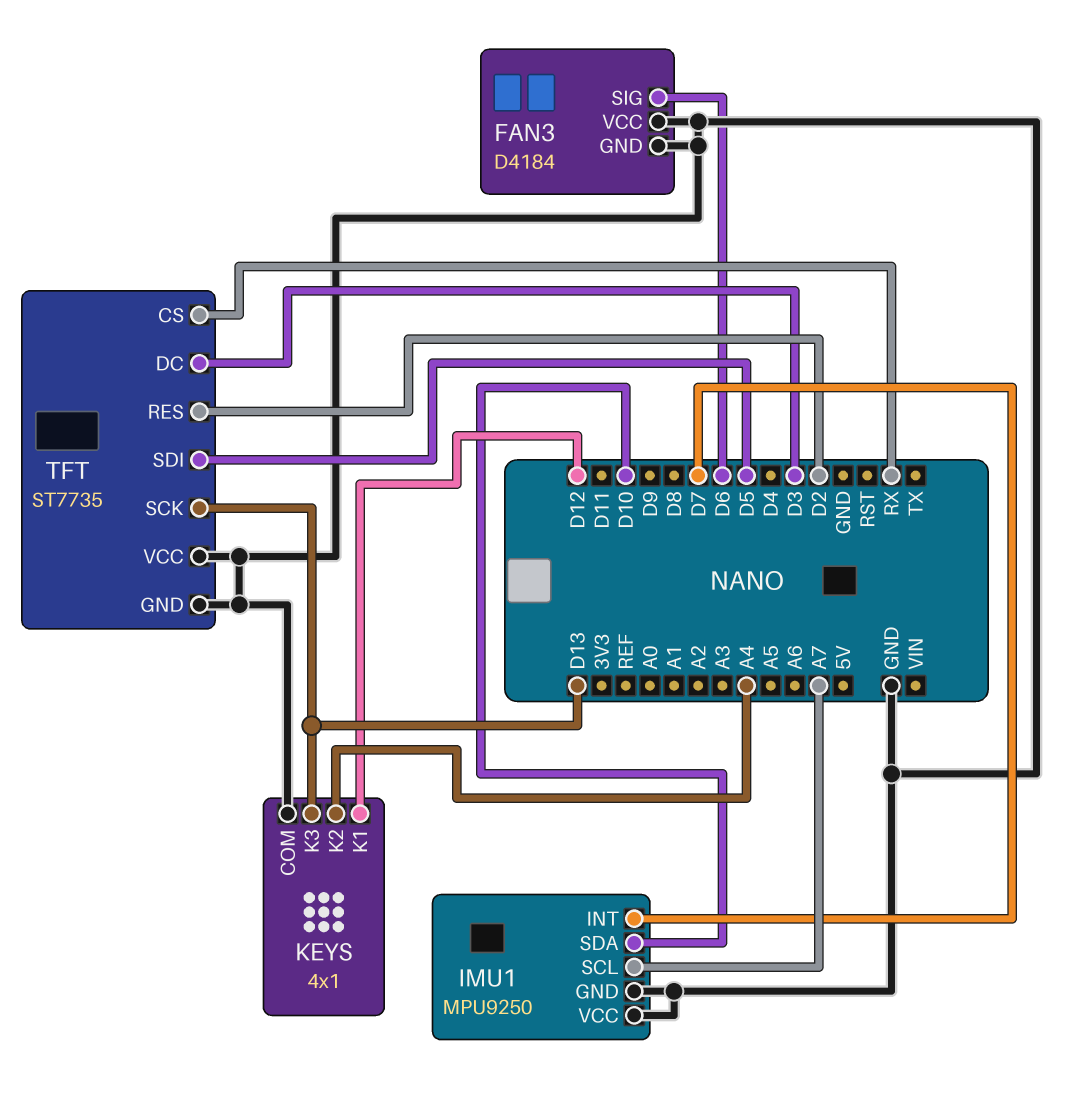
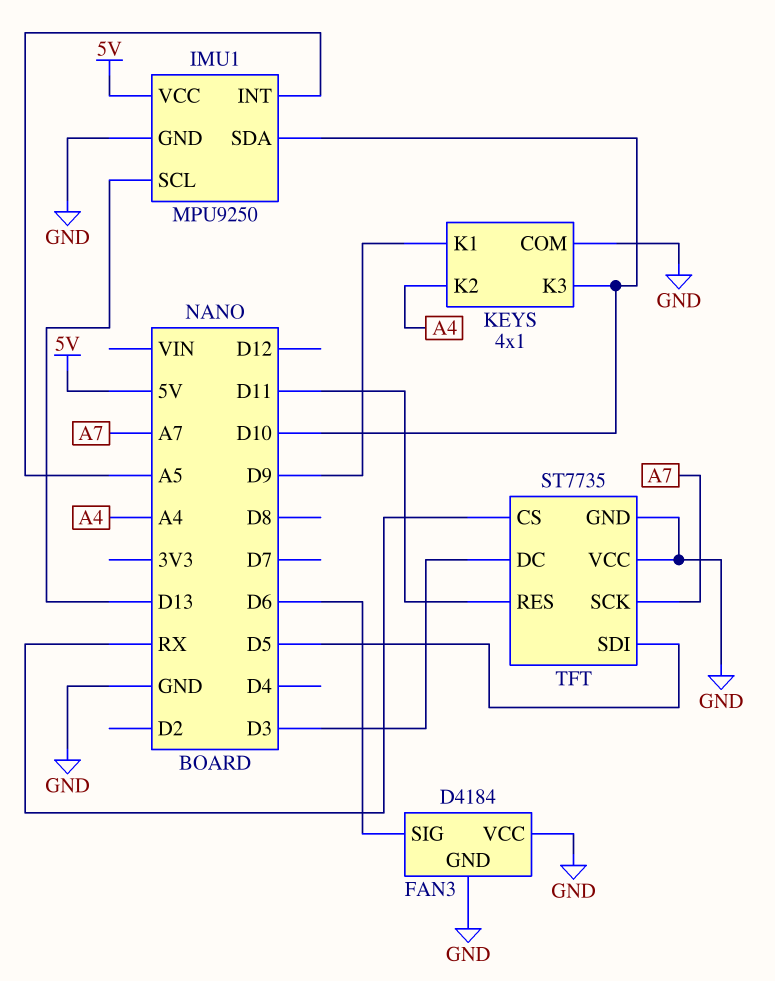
IMU1 pin INT: D7 -> A5
IMU1 pin SCL: A7 -> D13
IMU1 pin VCC: GND -> 5V
KEYS pin K1: D12 -> D9
KEYS pin K3: D13 -> D10
TFT pin RES: D2 -> D11
TFT pin SCK: D13 -> A7

